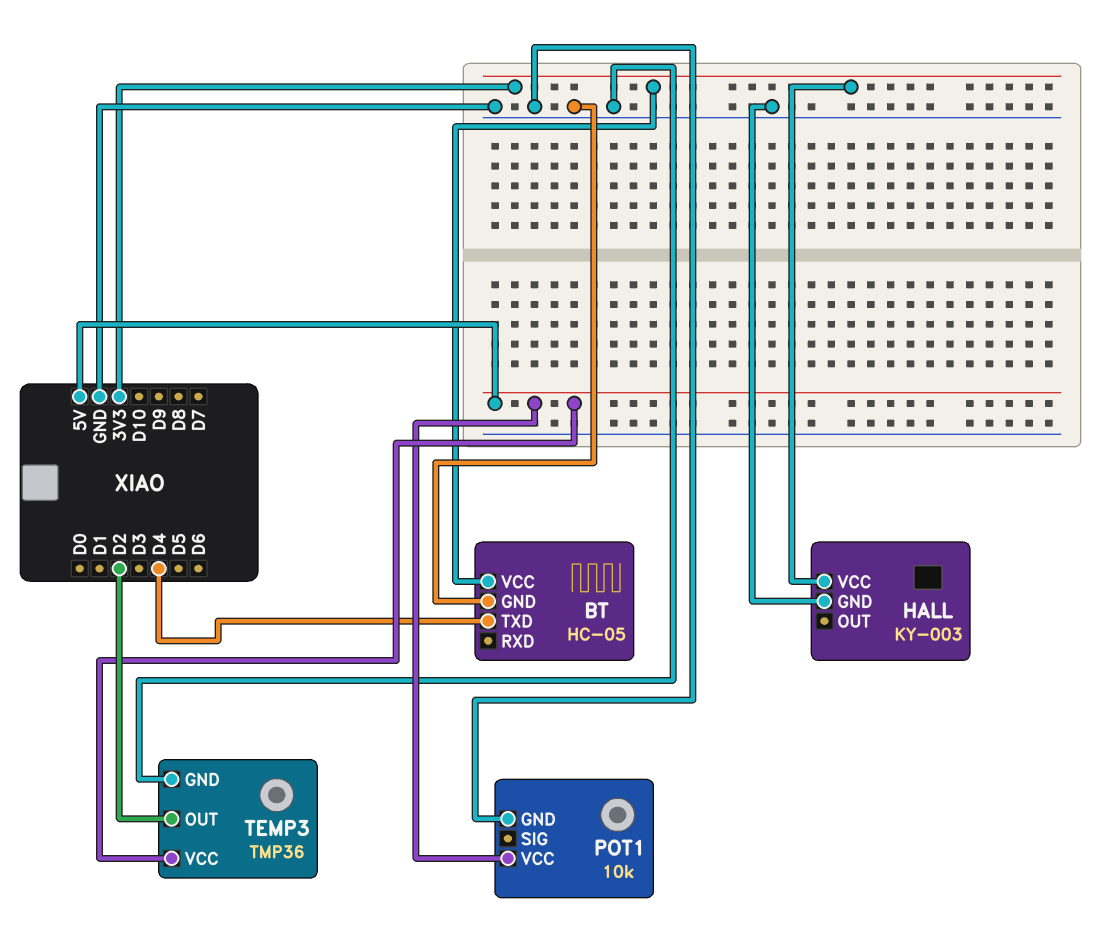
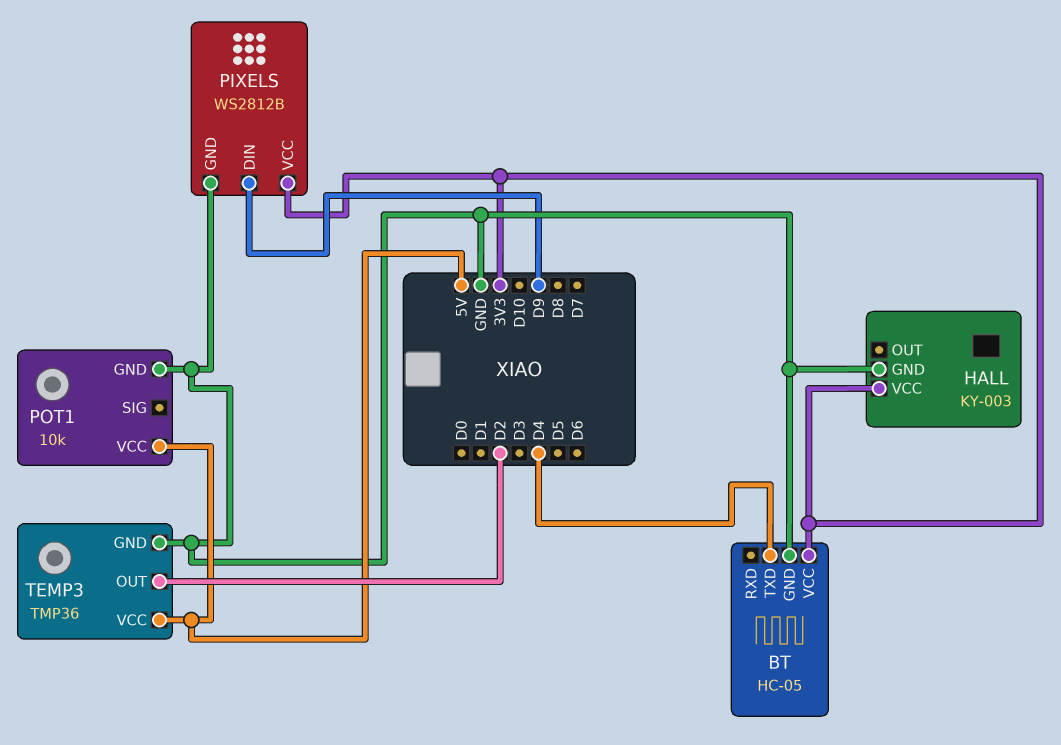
PIXELS: none -> WS2812B
PIXELS pin DIN: none -> D9
PIXELS pin GND: none -> GND
PIXELS pin VCC: none -> 3V3

